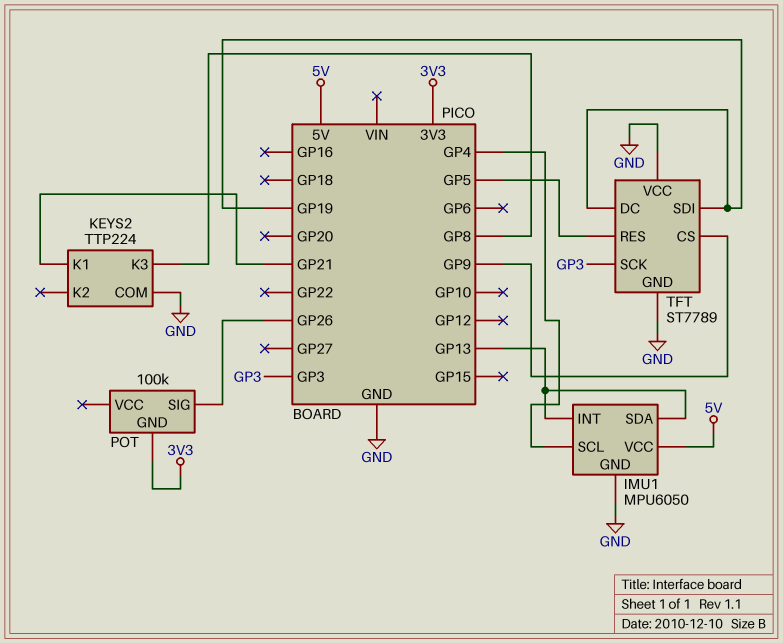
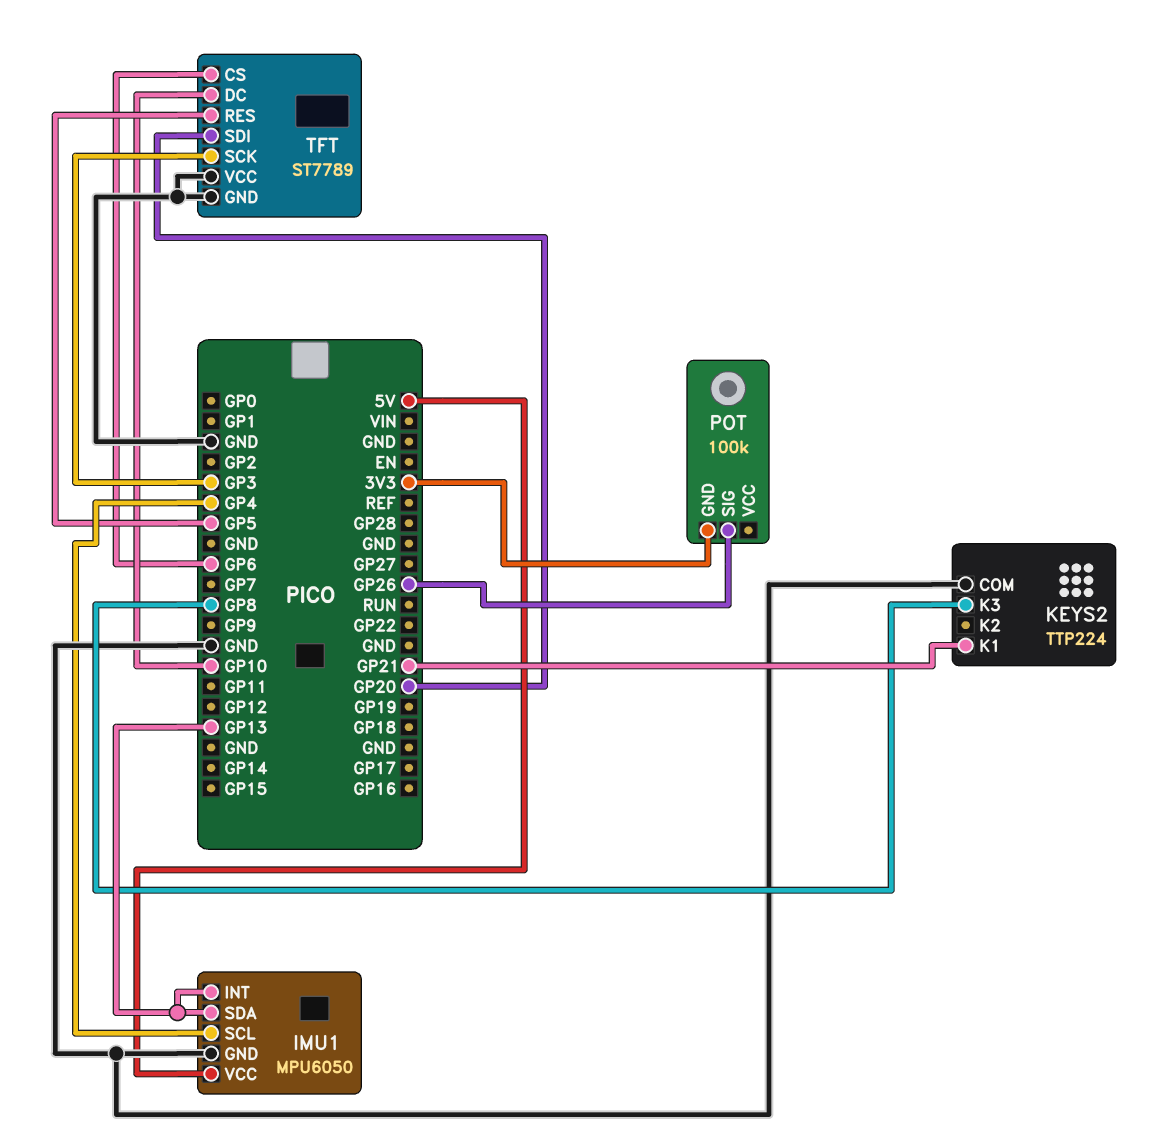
TFT pin CS: GP9 -> GP6
TFT pin DC: GP19 -> GP10
TFT pin SDI: GP19 -> GP20

